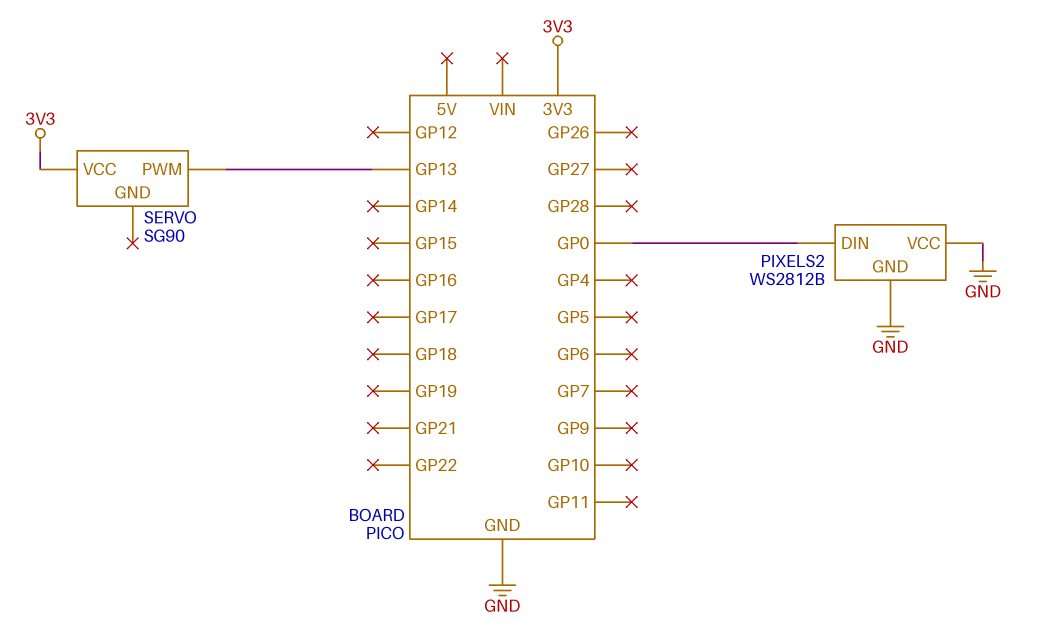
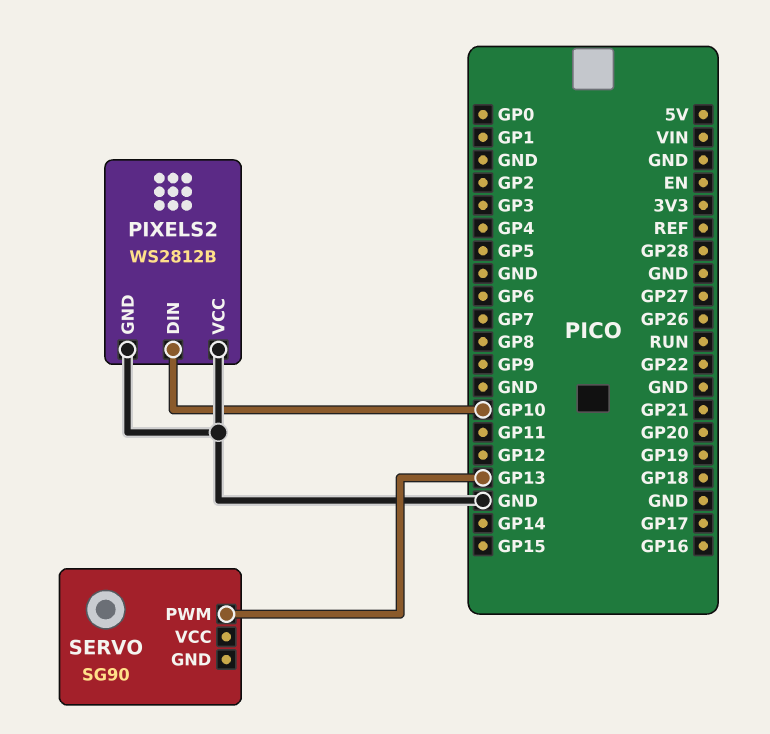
PIXELS2 pin DIN: GP0 -> GP10
SERVO pin VCC: 3V3 -> none

